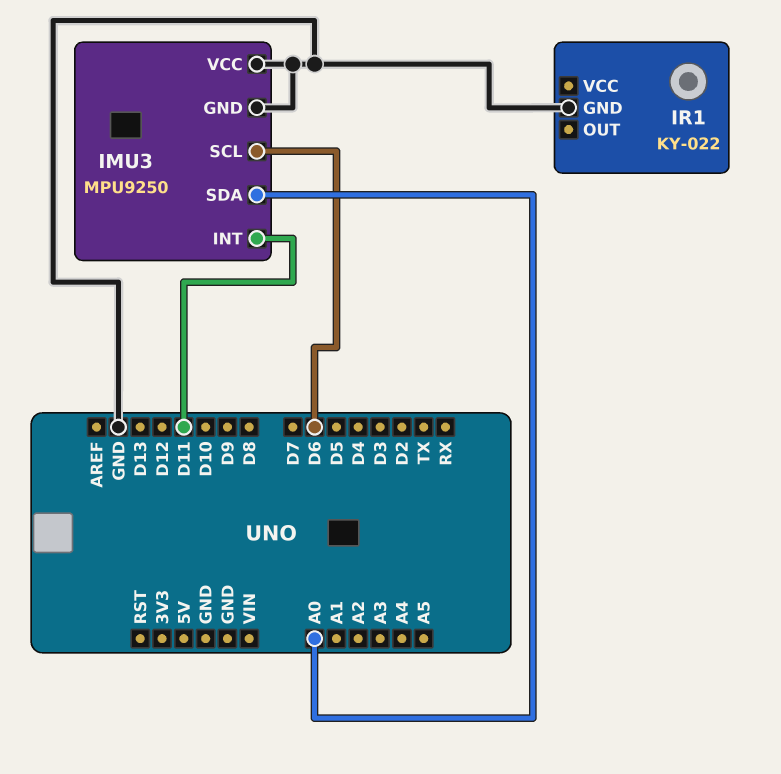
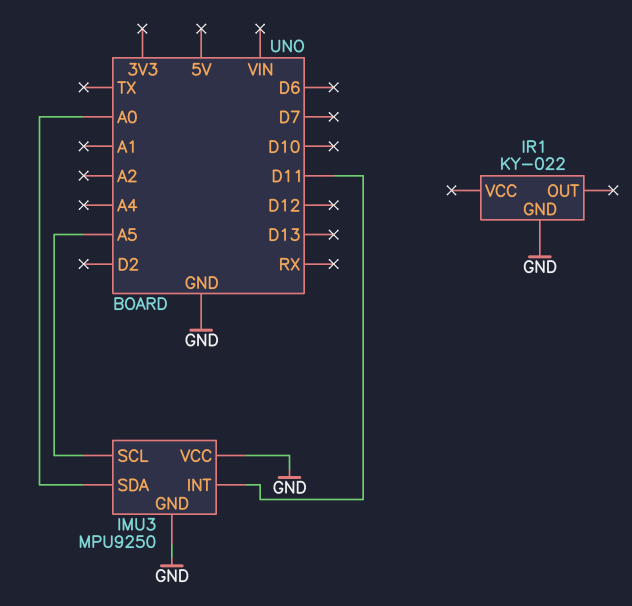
IMU3 pin SCL: D6 -> A5

